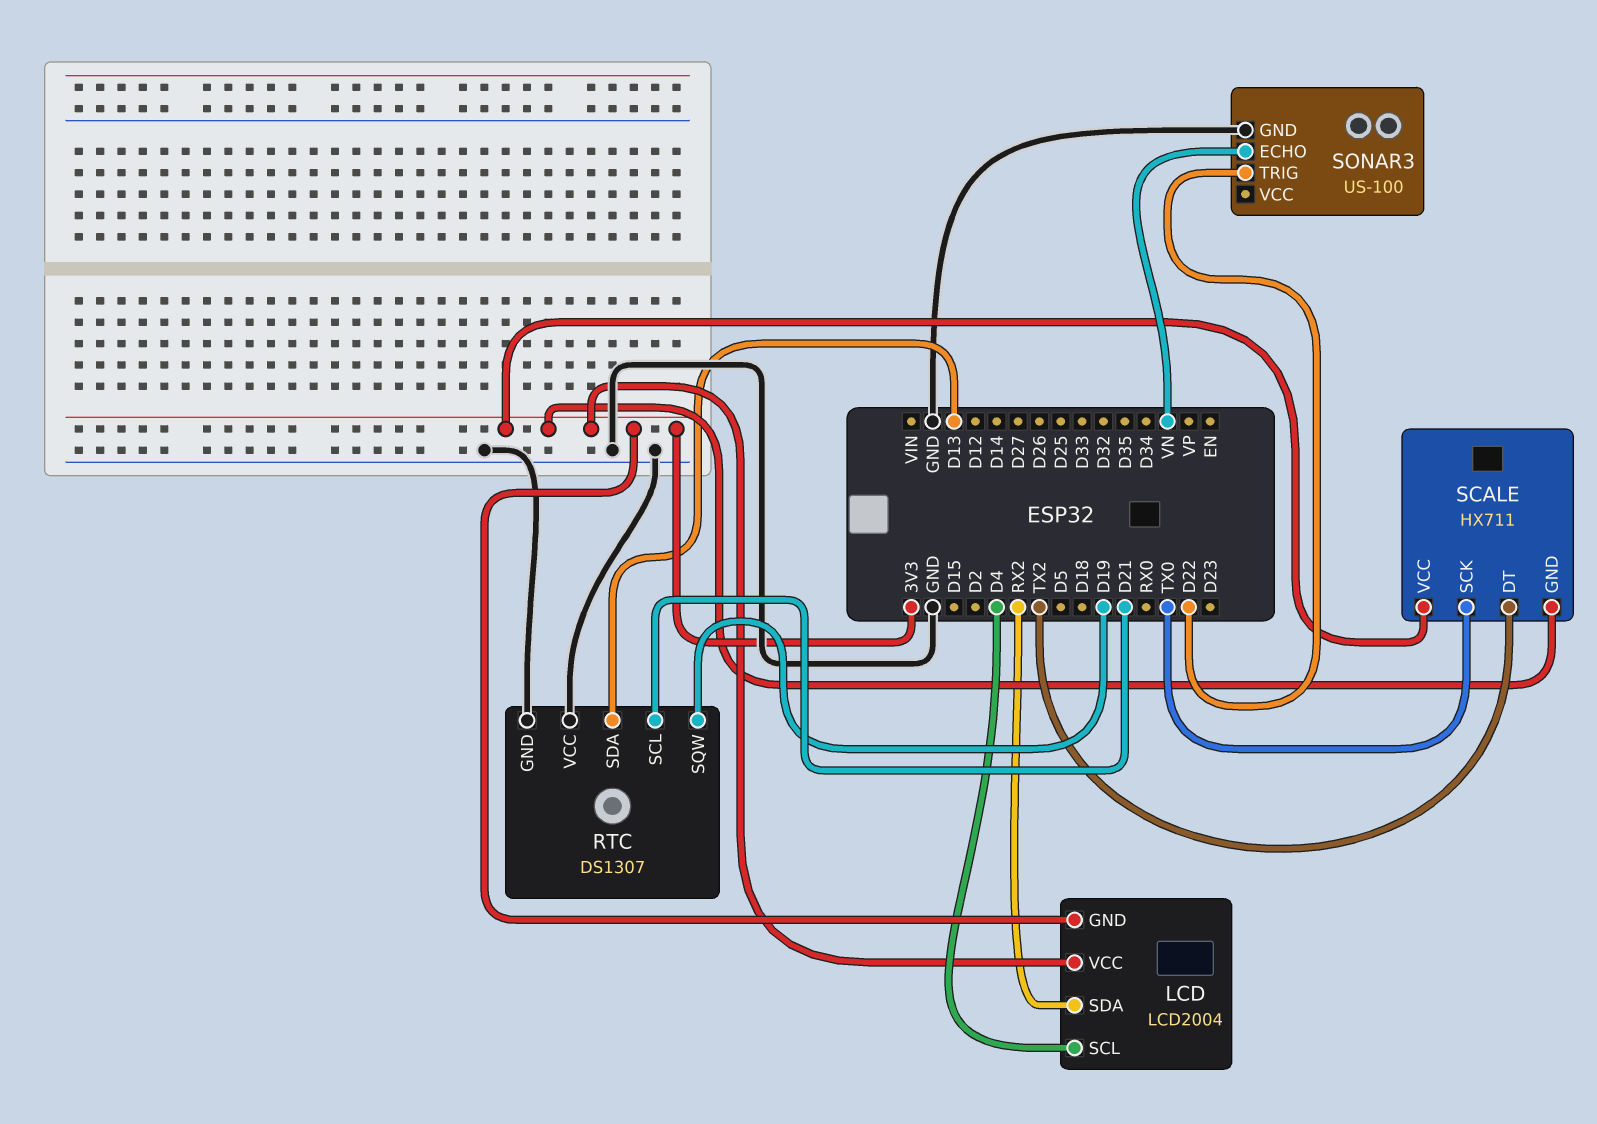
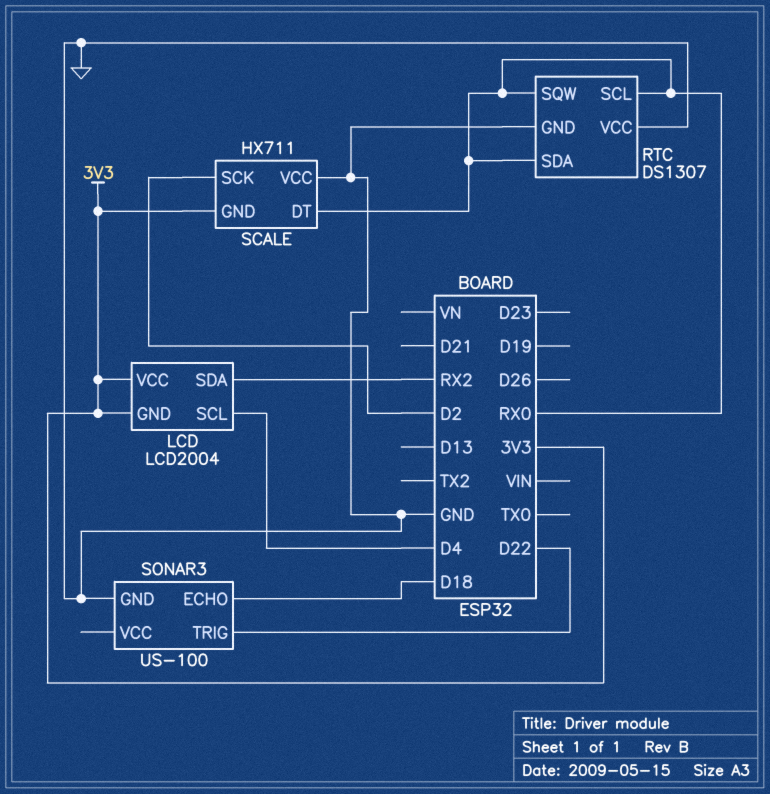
RTC pin SCL: D21 -> RX0
RTC pin SDA: D13 -> RX0
RTC pin SQW: D19 -> RX0
SCALE pin DT: TX2 -> RX0
SCALE pin SCK: TX0 -> D2
SCALE pin VCC: 3V3 -> GND
SONAR3 pin ECHO: VN -> D18

